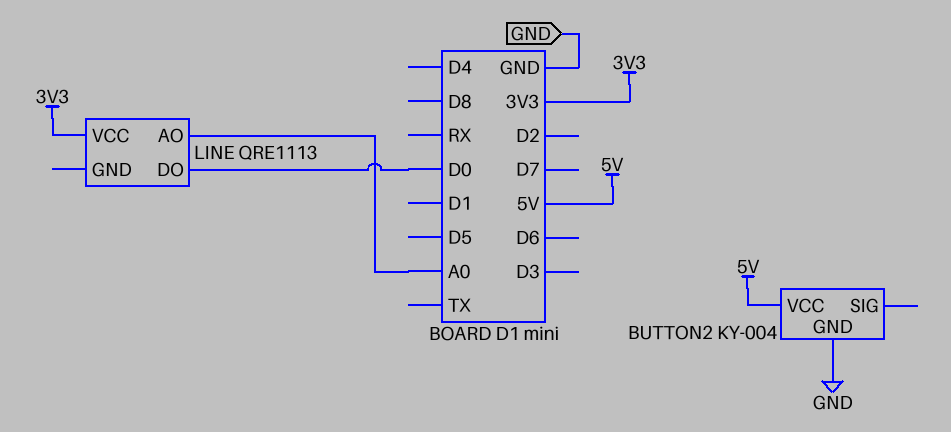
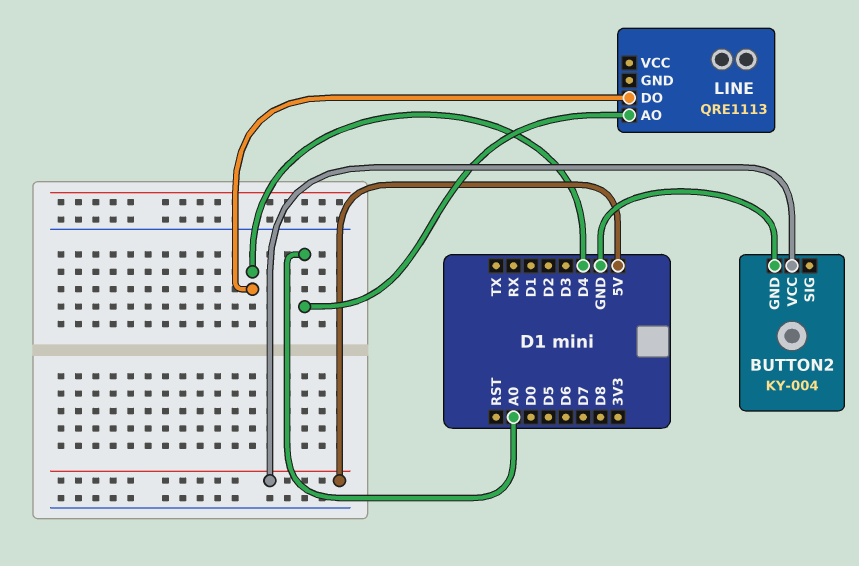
LINE pin DO: D0 -> D4
LINE pin VCC: 3V3 -> none

